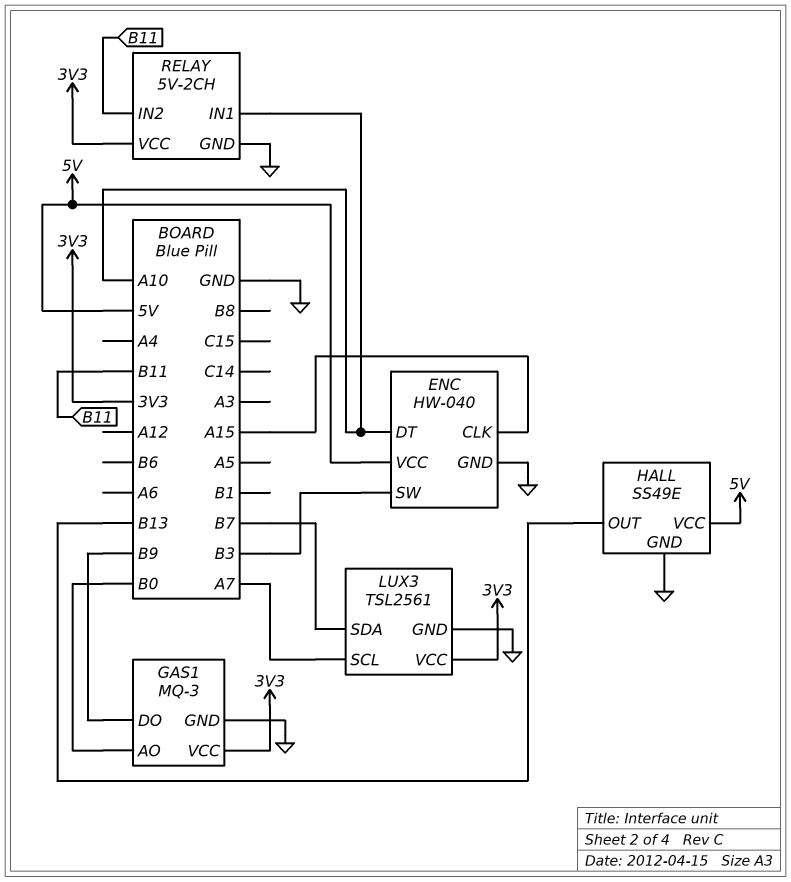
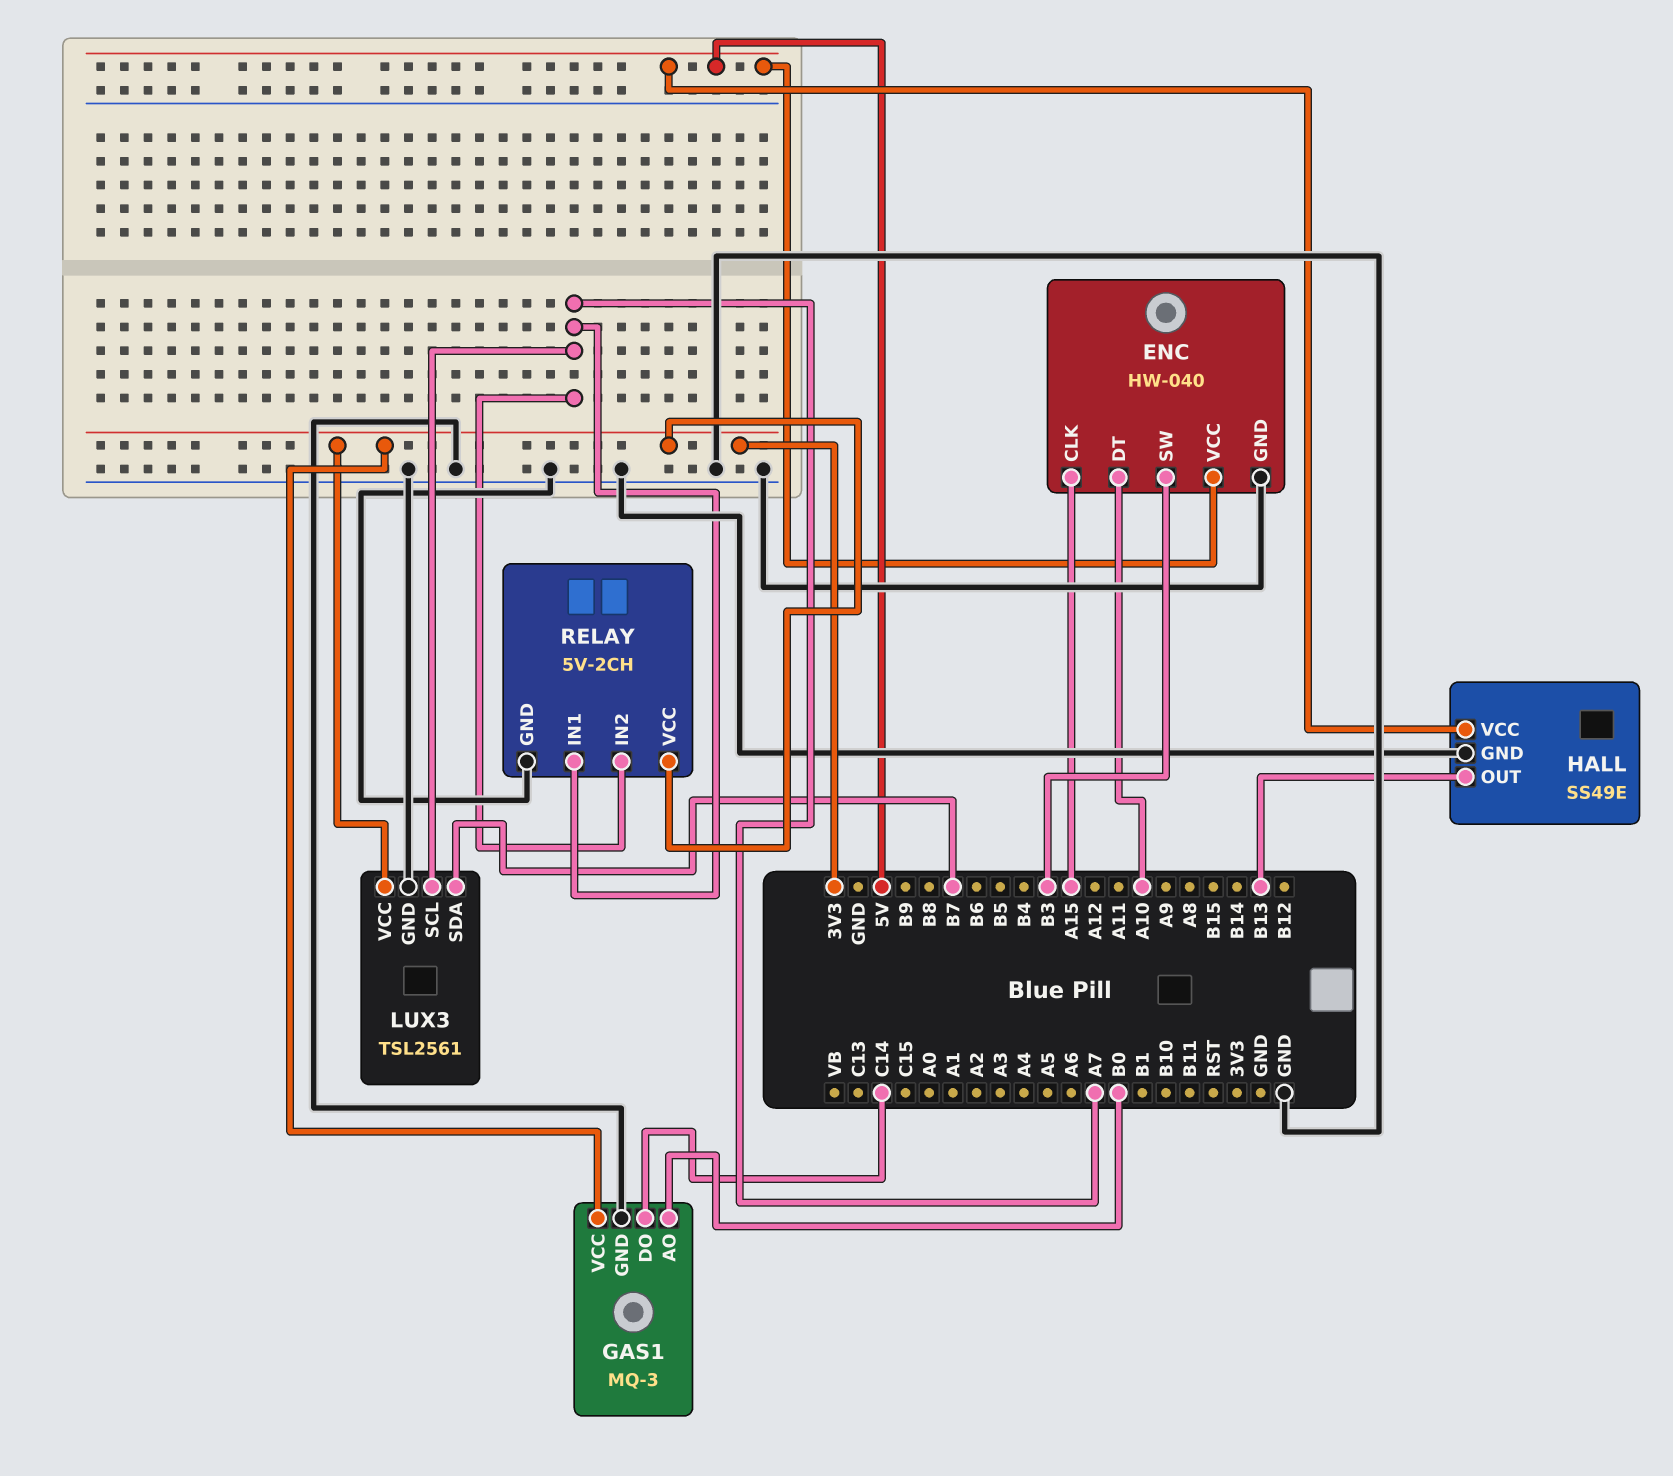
GAS1 pin DO: B9 -> C14
RELAY pin IN1: A10 -> A7
RELAY pin IN2: B11 -> A7

